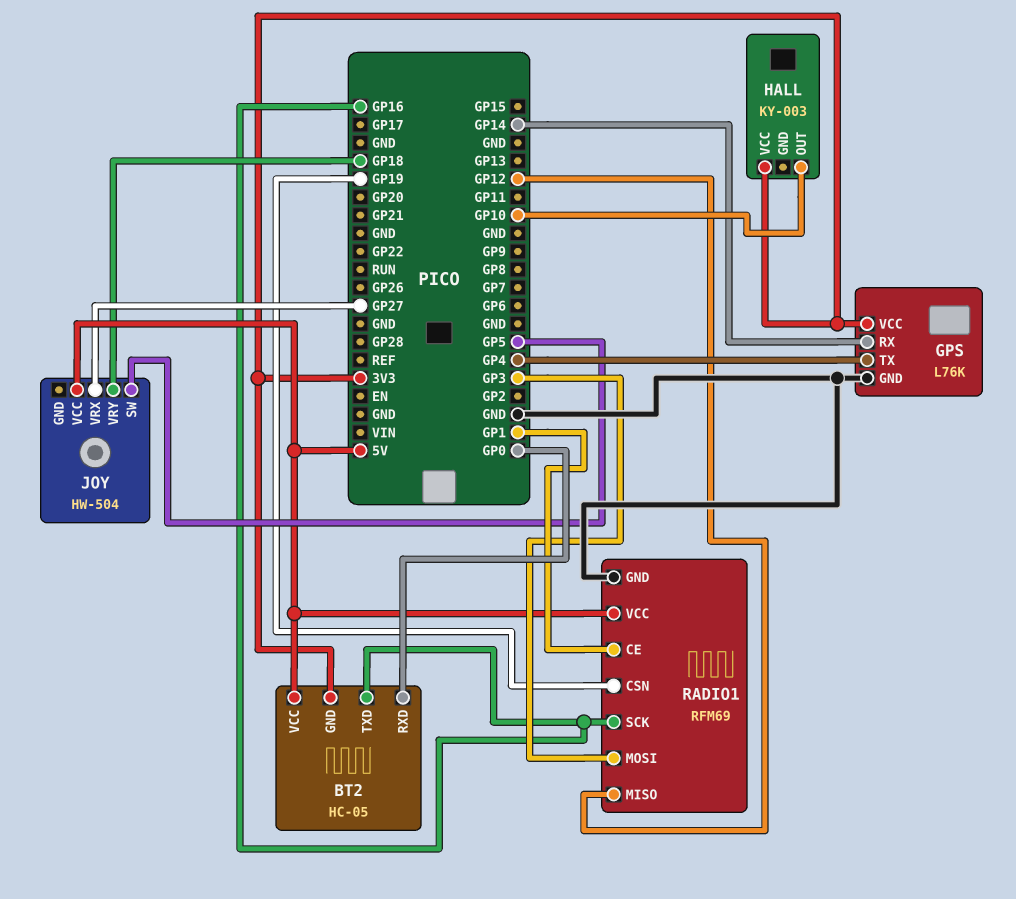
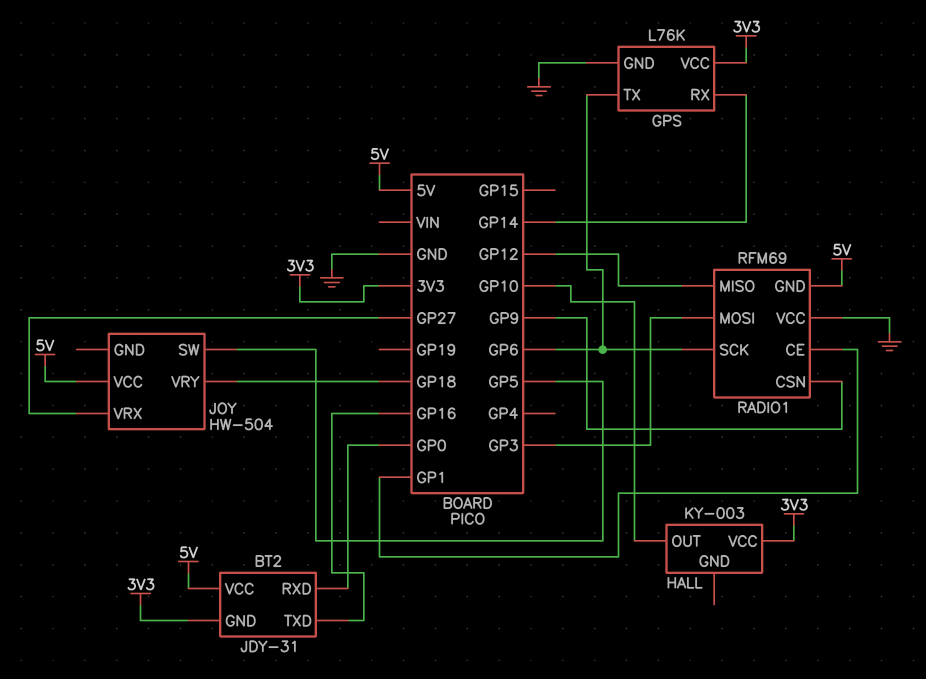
BT2: HC-05 -> JDY-31
GPS pin TX: GP4 -> GP6
RADIO1 pin CSN: GP19 -> GP9
RADIO1 pin GND: GND -> 5V
RADIO1 pin SCK: GP16 -> GP6
RADIO1 pin VCC: 5V -> GND

